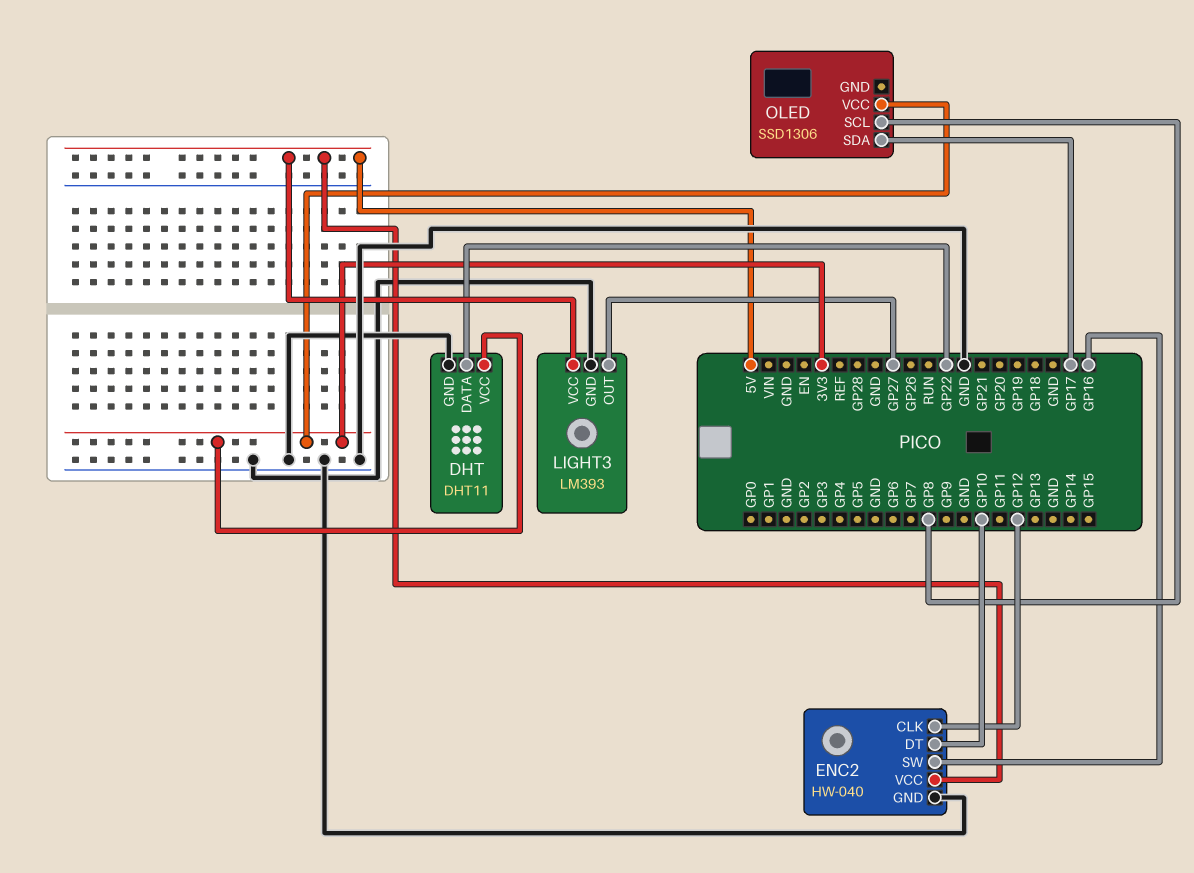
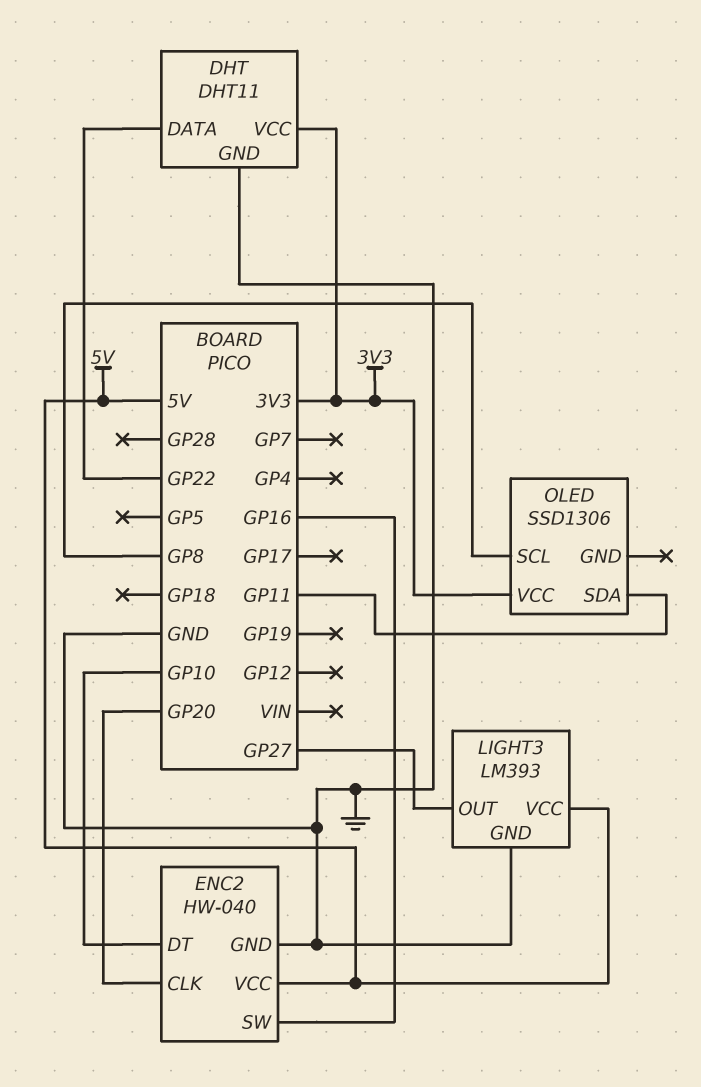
ENC2 pin CLK: GP12 -> GP20
OLED pin SDA: GP17 -> GP11

